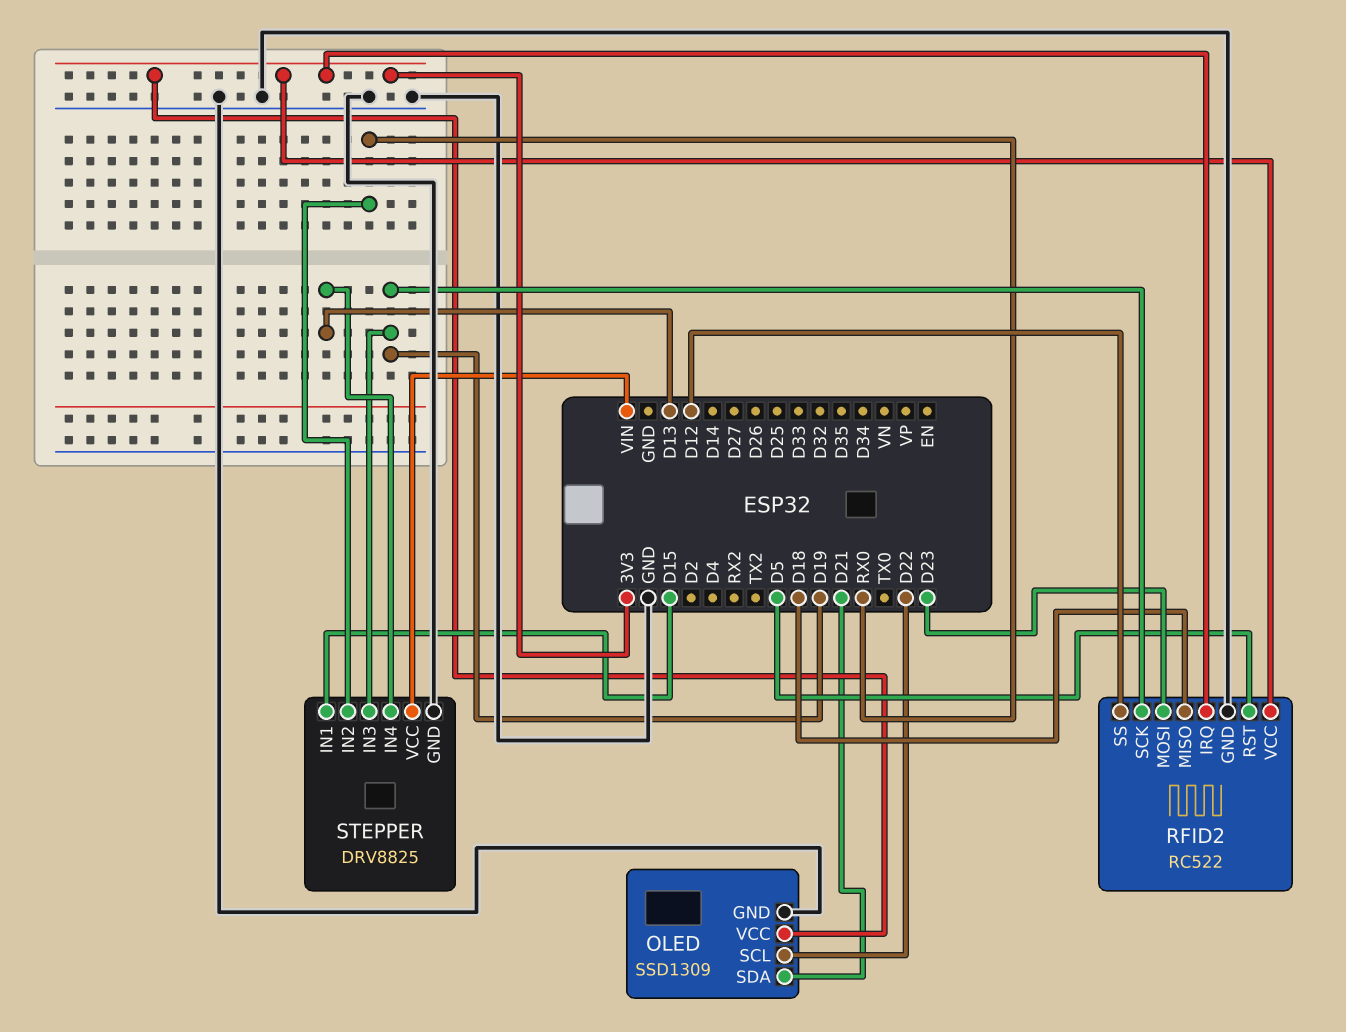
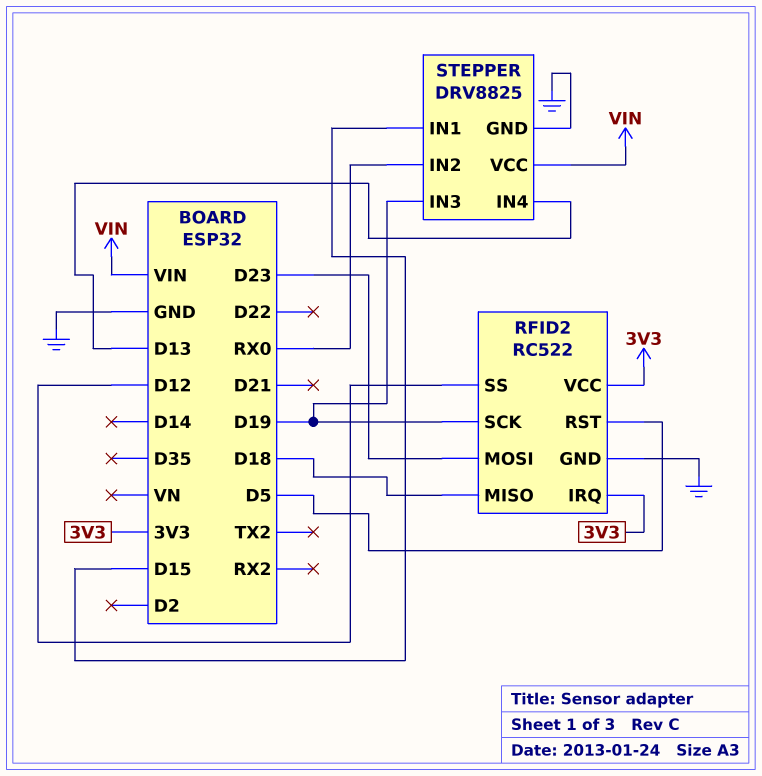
OLED: SSD1309 -> none
OLED pin GND: GND -> none
OLED pin SCL: D22 -> none
OLED pin SDA: D21 -> none
OLED pin VCC: 3V3 -> none

